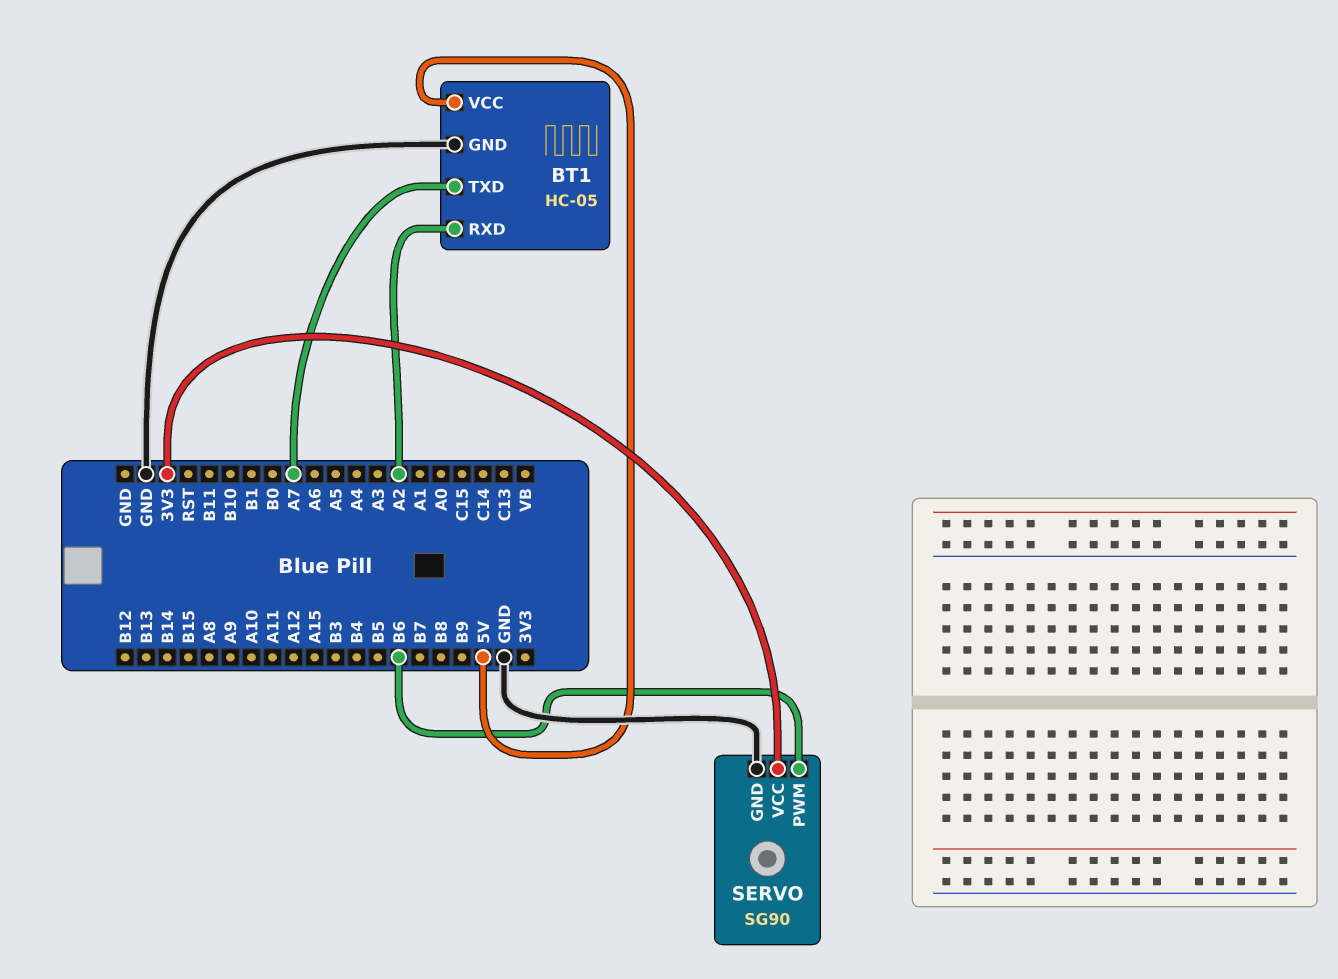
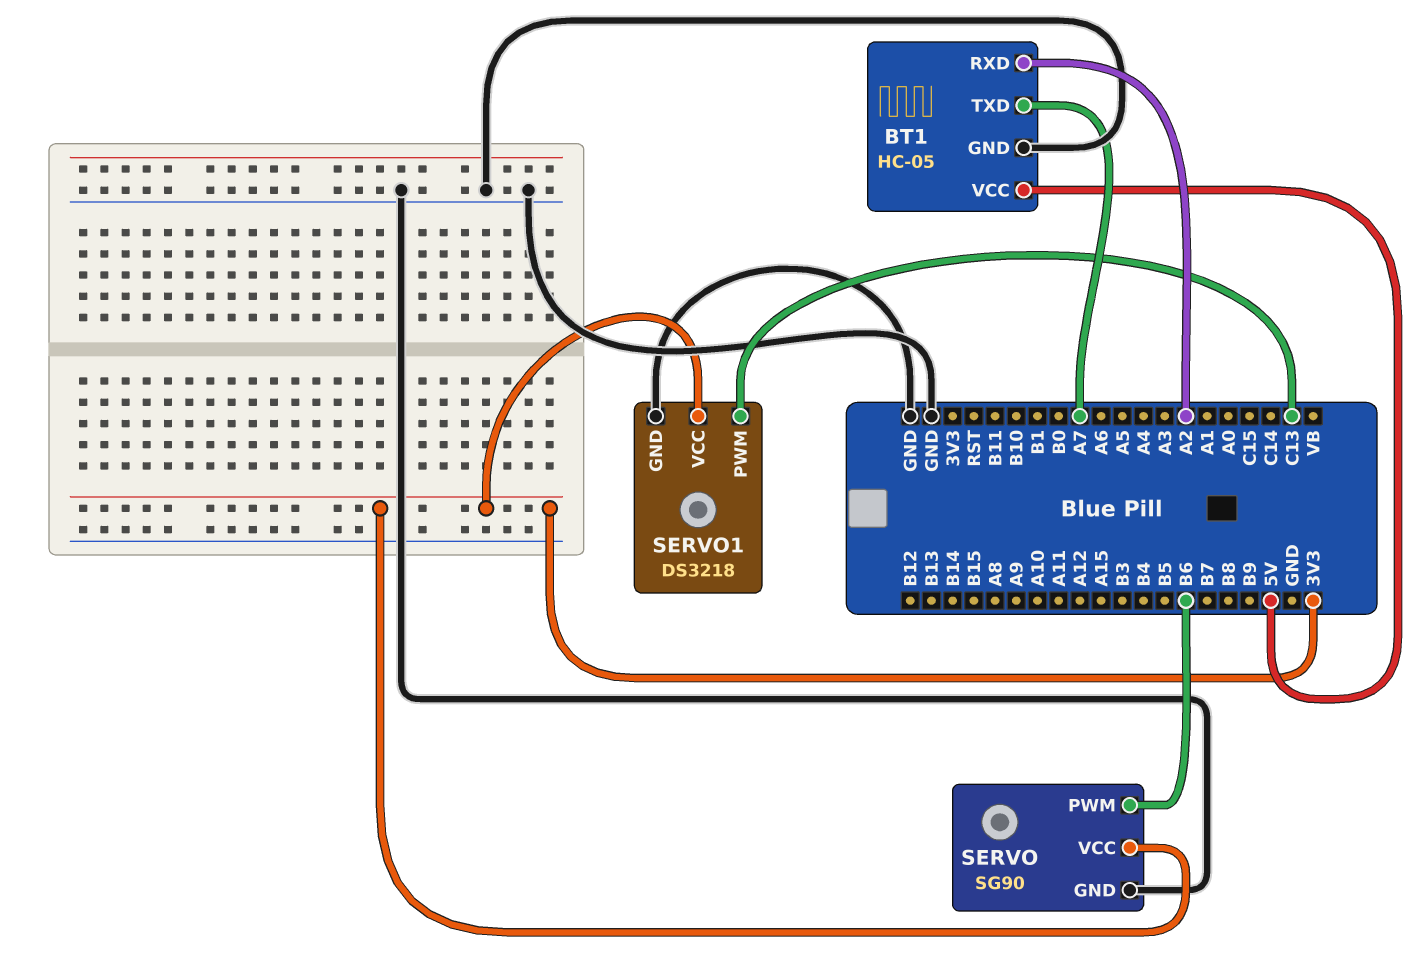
SERVO1: none -> DS3218
SERVO1 pin GND: none -> GND
SERVO1 pin PWM: none -> C13
SERVO1 pin VCC: none -> 3V3

